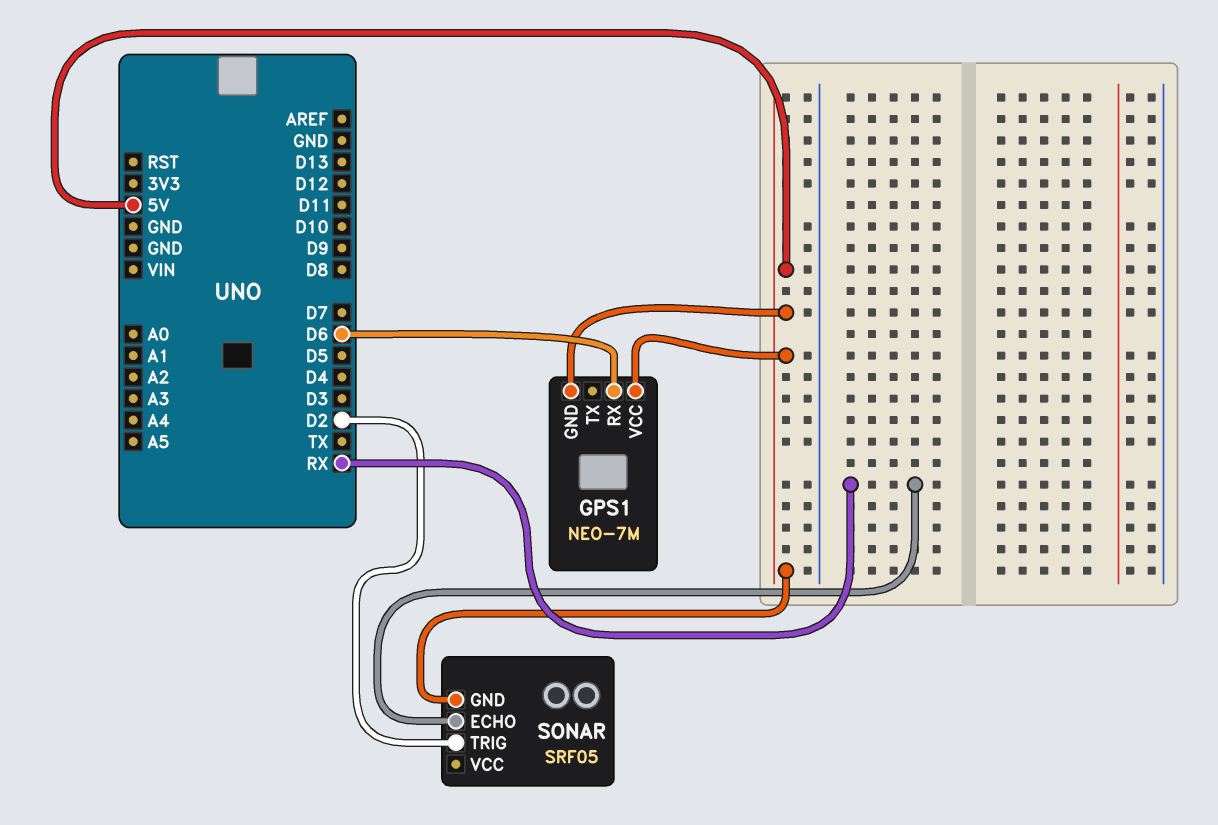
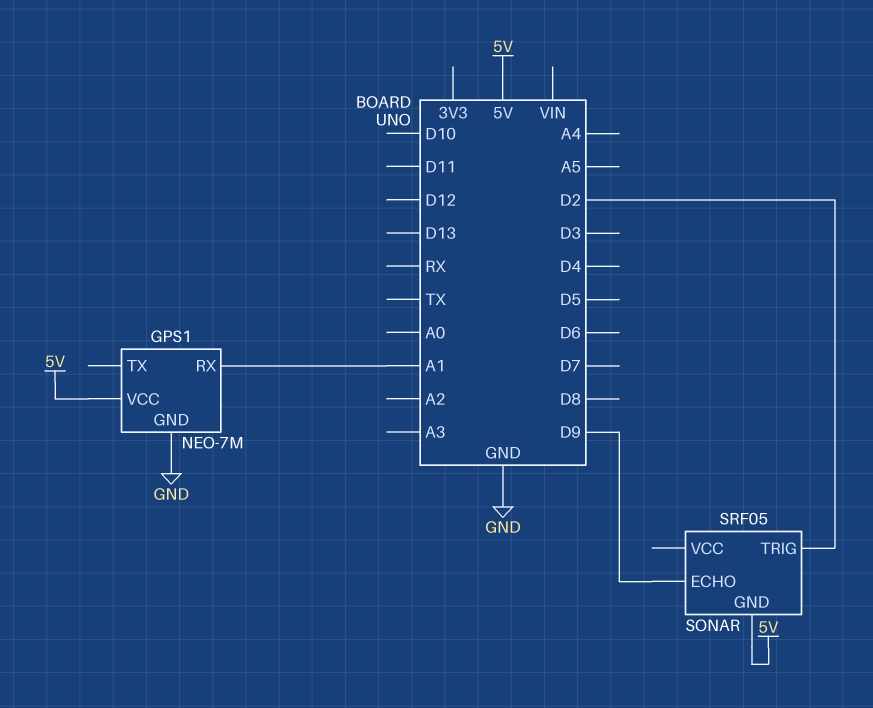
GPS1 pin GND: 5V -> GND
GPS1 pin RX: D6 -> A1
SONAR pin ECHO: RX -> D9

